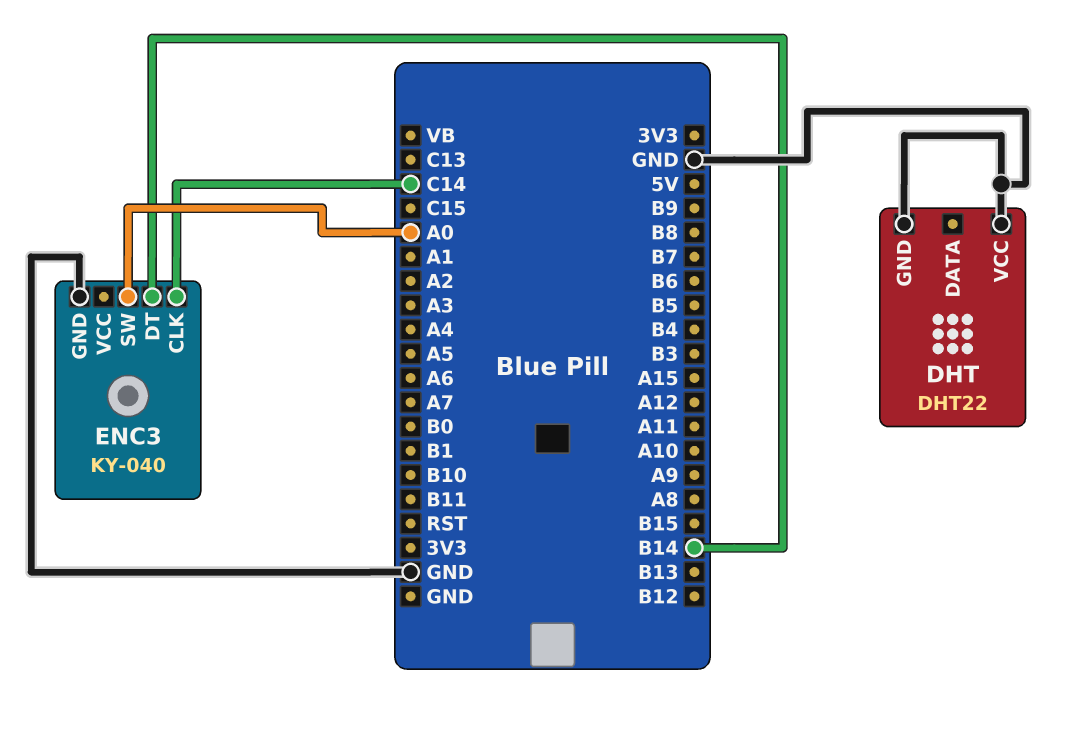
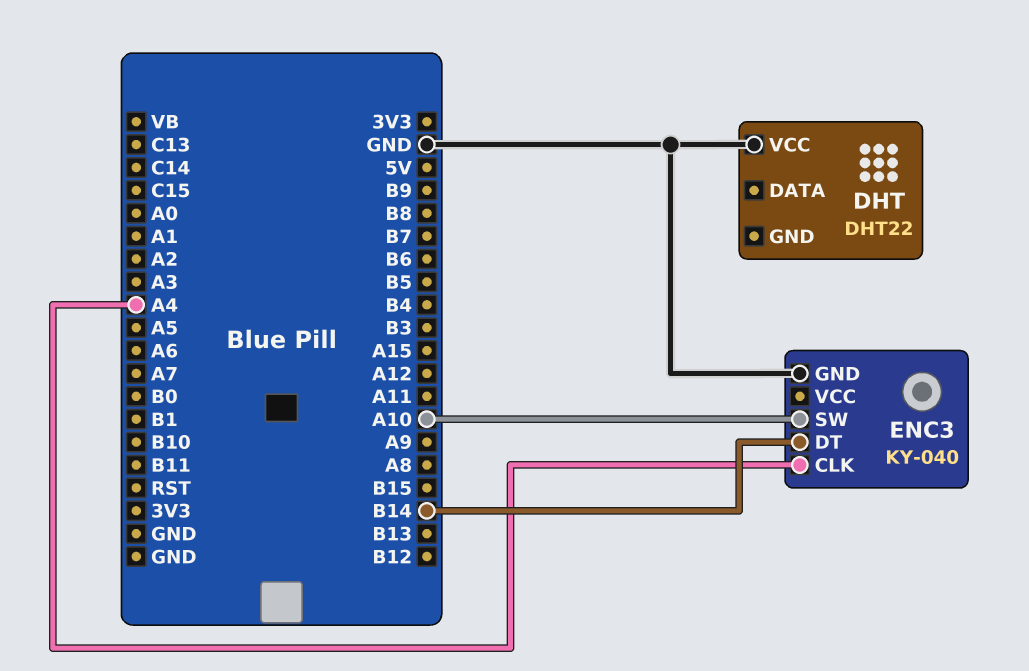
DHT pin GND: GND -> none
ENC3 pin CLK: C14 -> A4
ENC3 pin SW: A0 -> A10

